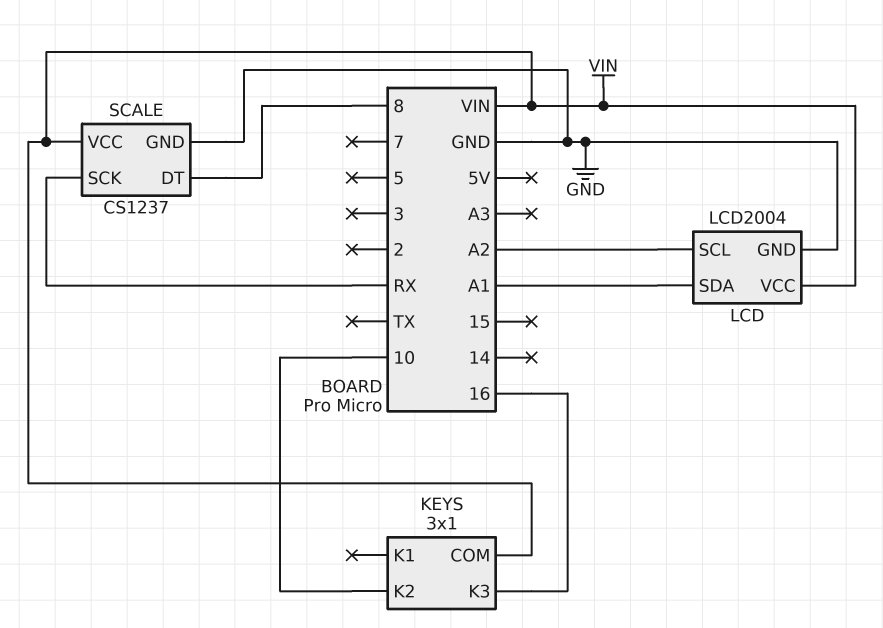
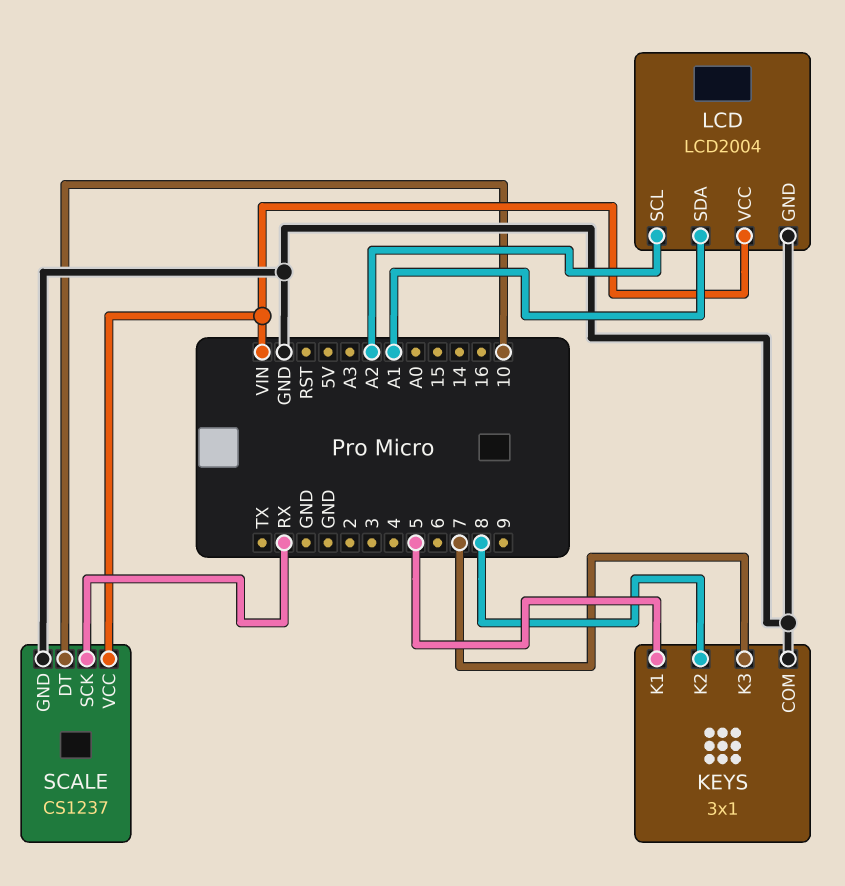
KEYS pin COM: VIN -> GND
KEYS pin K1: none -> 5
KEYS pin K2: 10 -> 8
KEYS pin K3: 16 -> 7
SCALE pin DT: 8 -> 10

